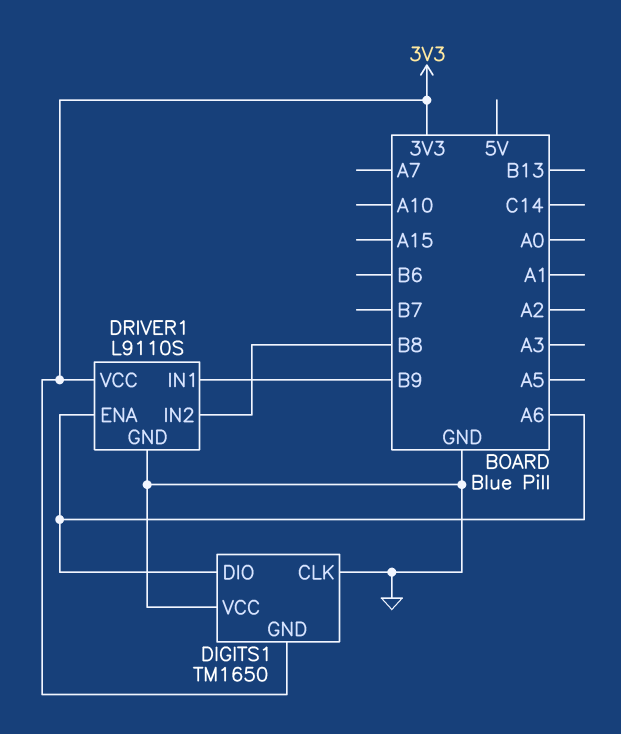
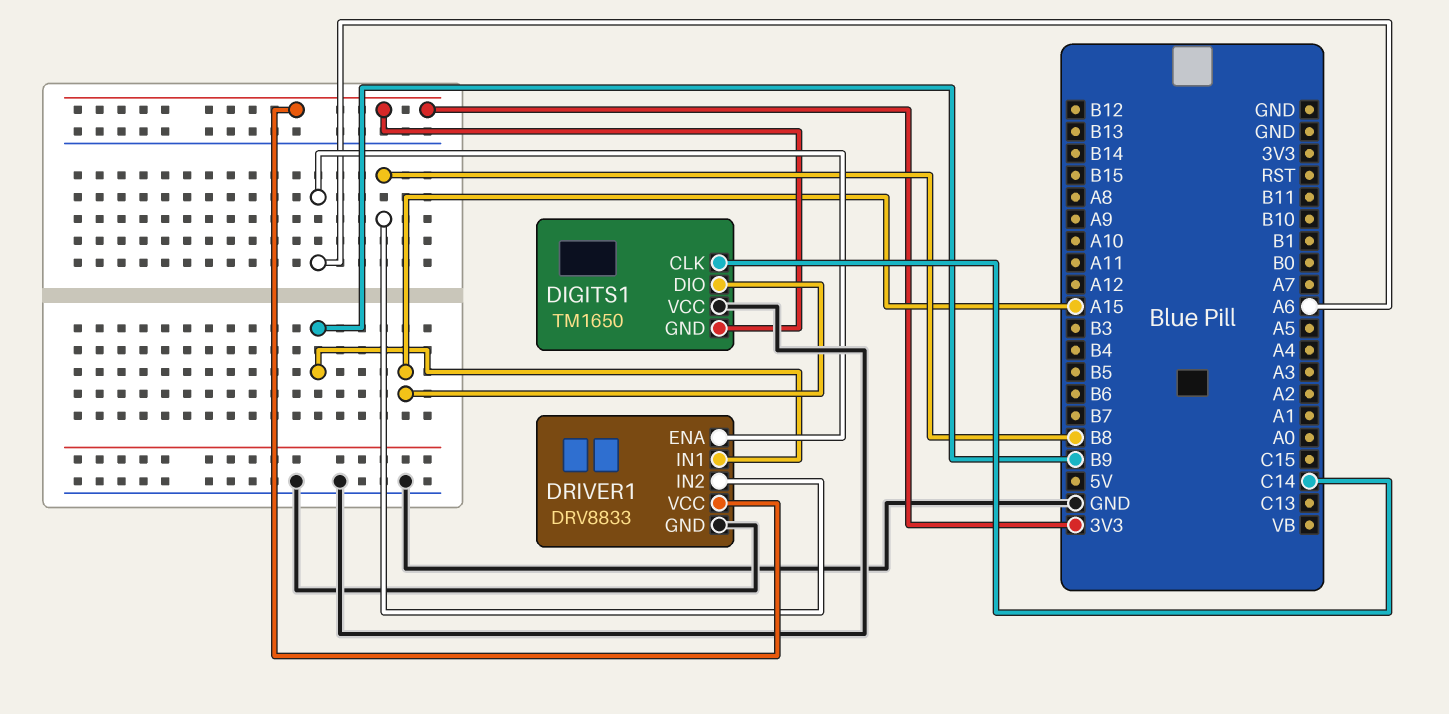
DIGITS1 pin CLK: GND -> C14
DIGITS1 pin DIO: A6 -> A15
DRIVER1: L9110S -> DRV8833

